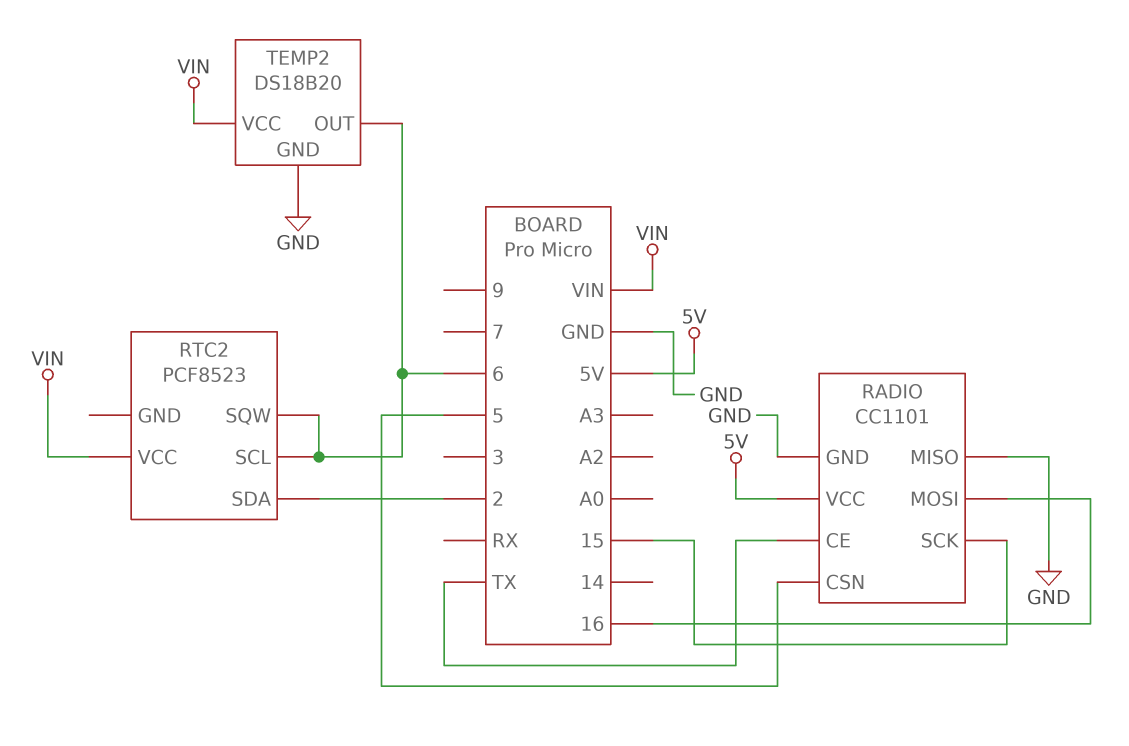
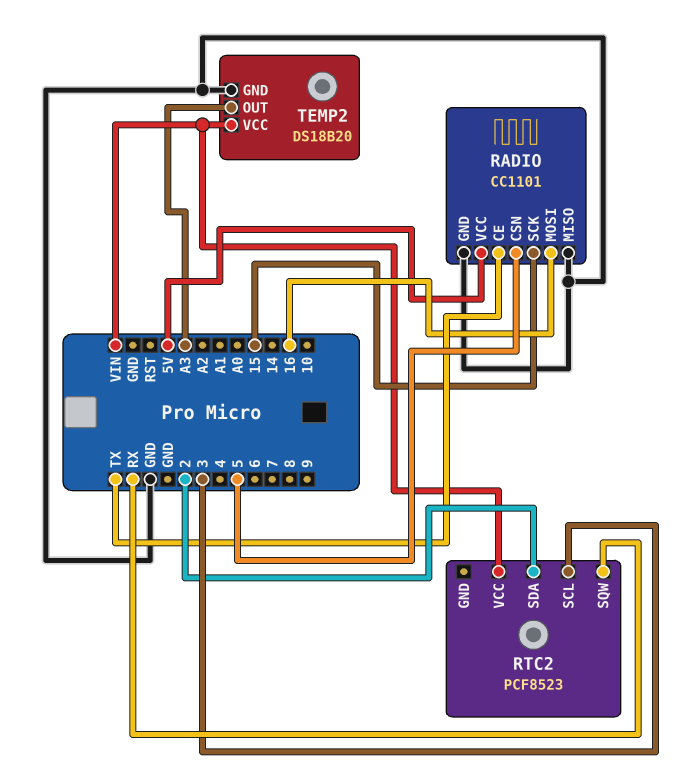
RTC2 pin SCL: 6 -> 3
RTC2 pin SQW: 6 -> RX
TEMP2 pin OUT: 6 -> A3

